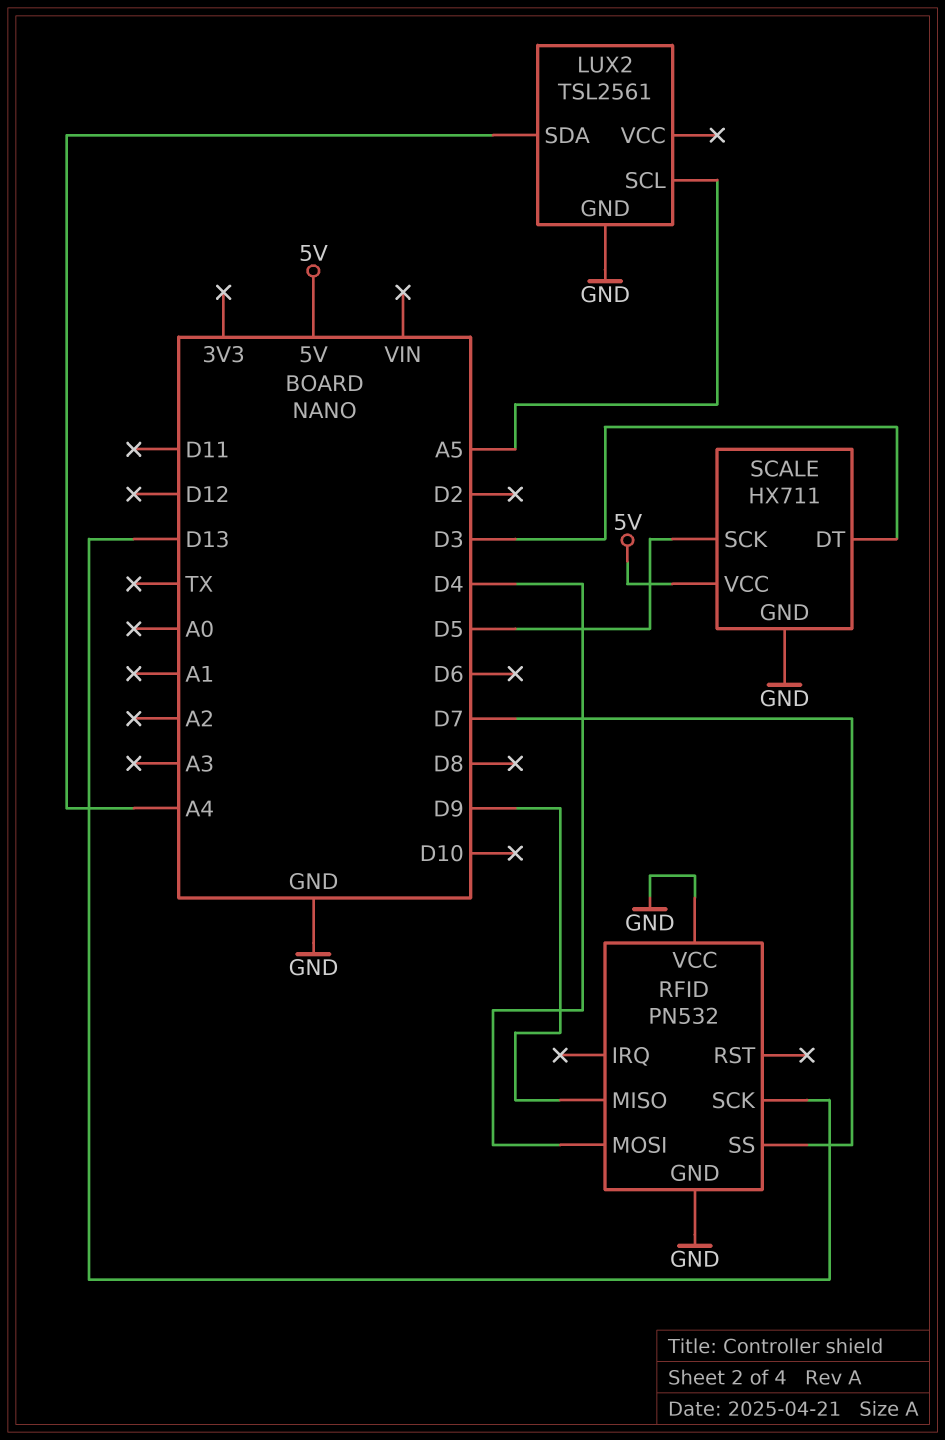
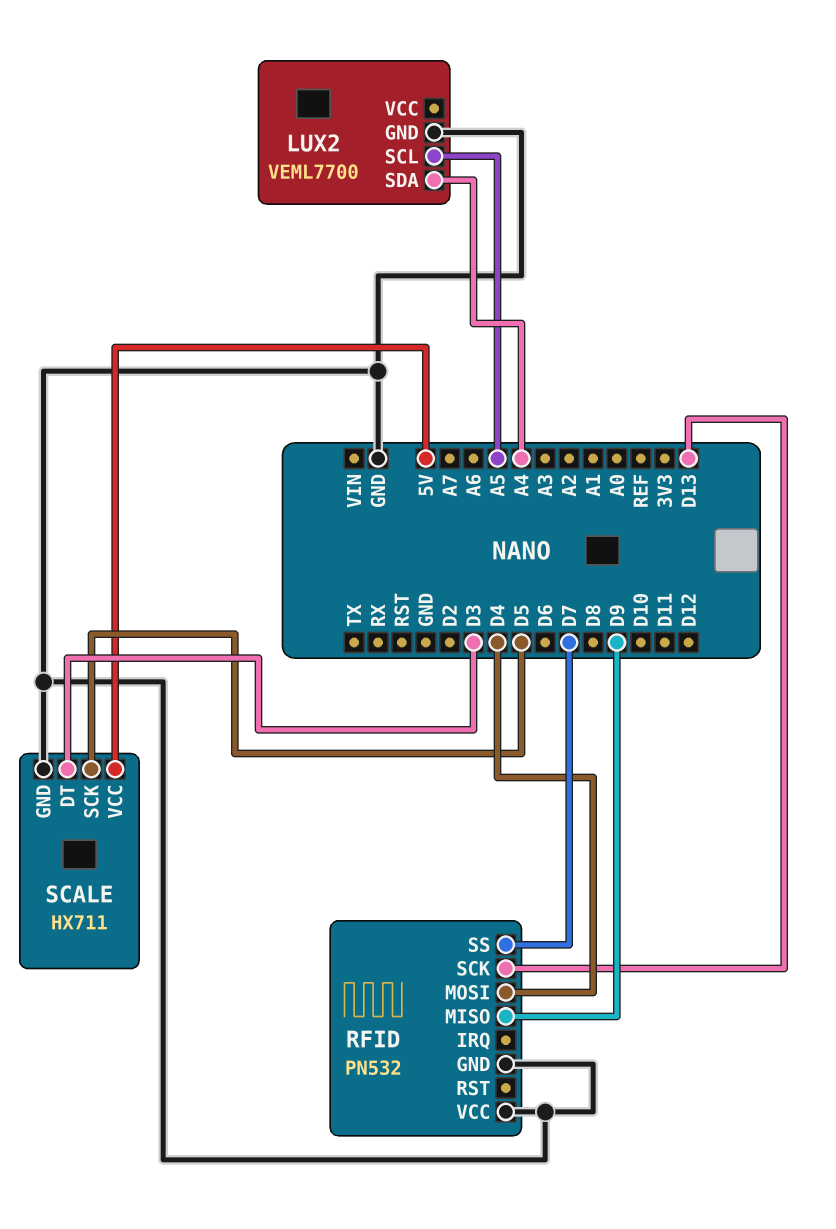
LUX2: TSL2561 -> VEML7700

